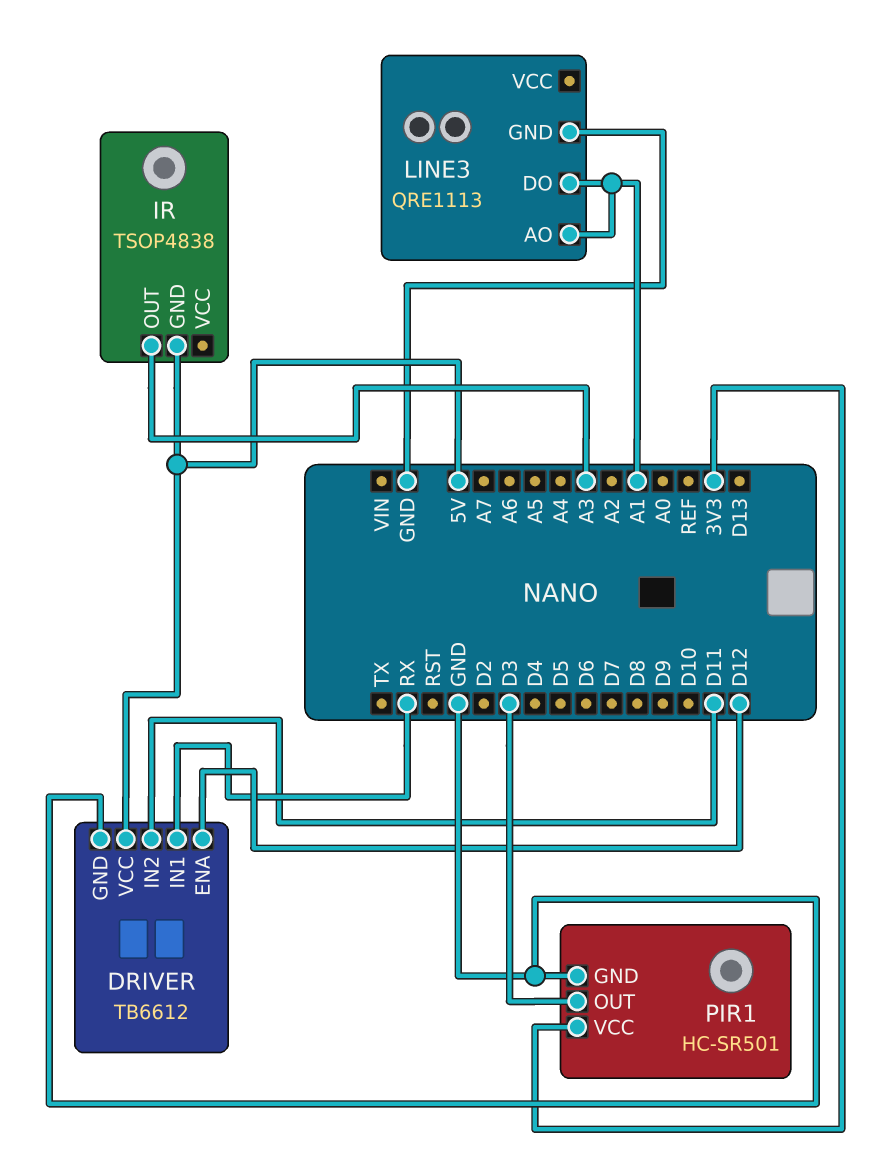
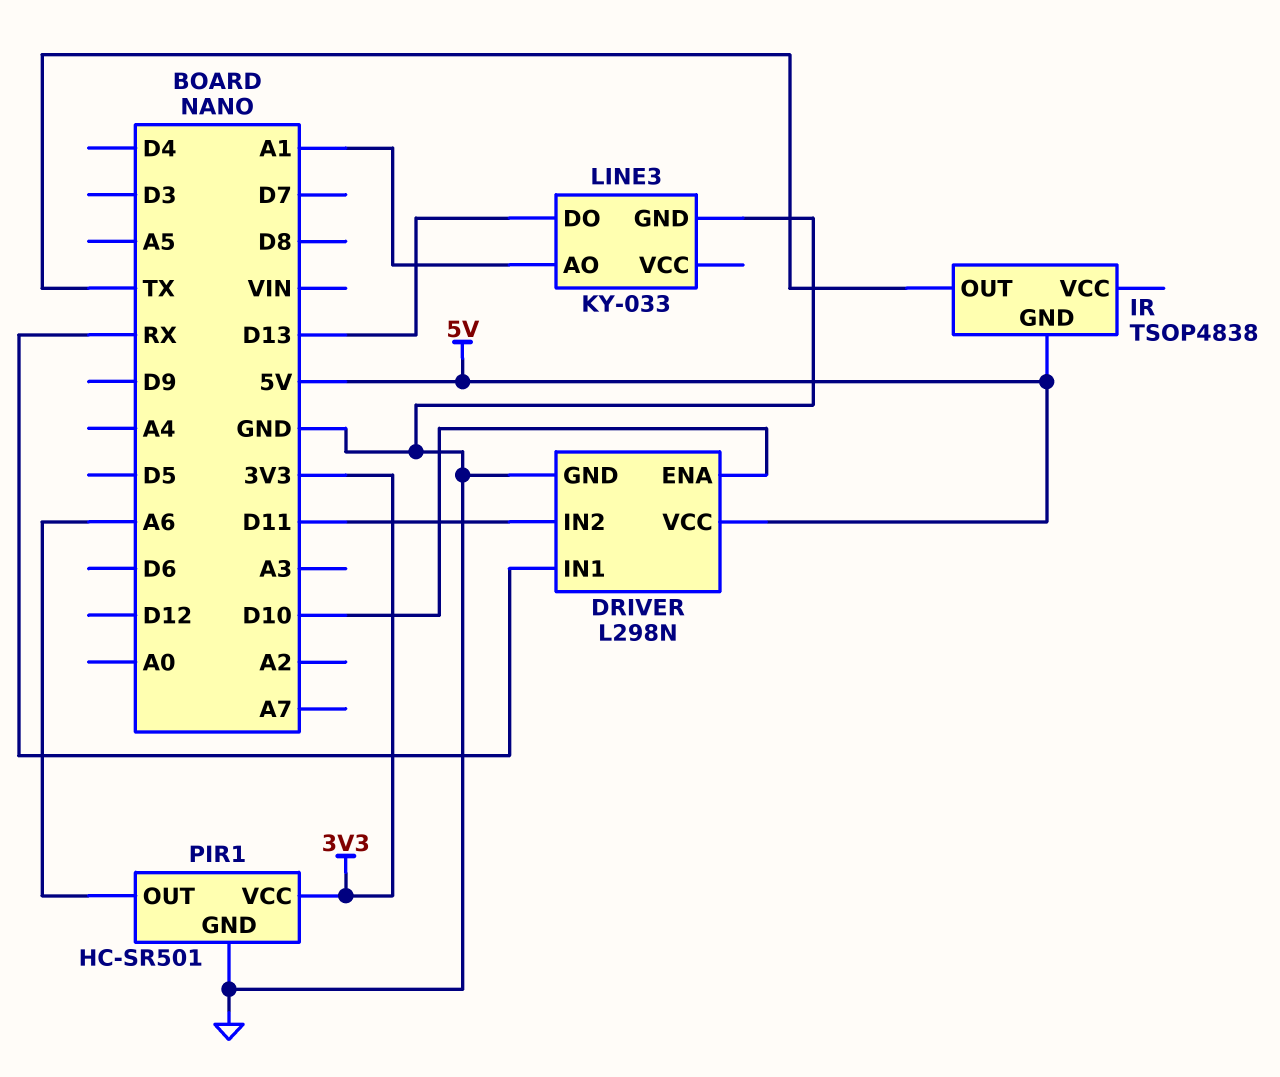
DRIVER: TB6612 -> L298N
DRIVER pin ENA: D12 -> D10
IR pin OUT: A3 -> TX
LINE3: QRE1113 -> KY-033
LINE3 pin DO: A1 -> D13
PIR1 pin OUT: D3 -> A6

